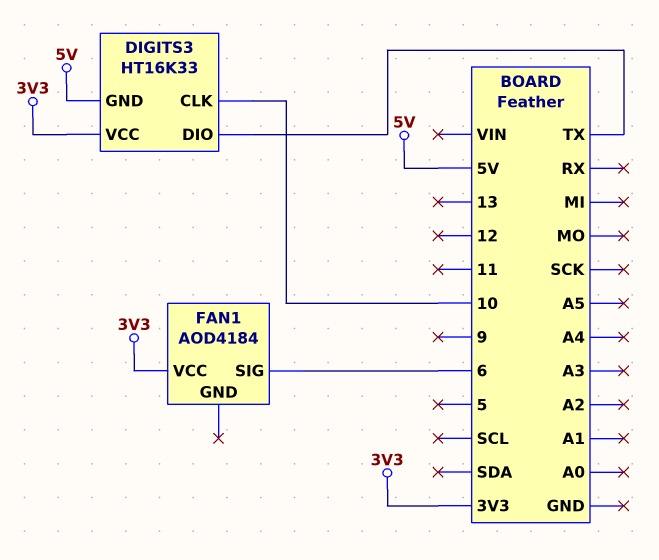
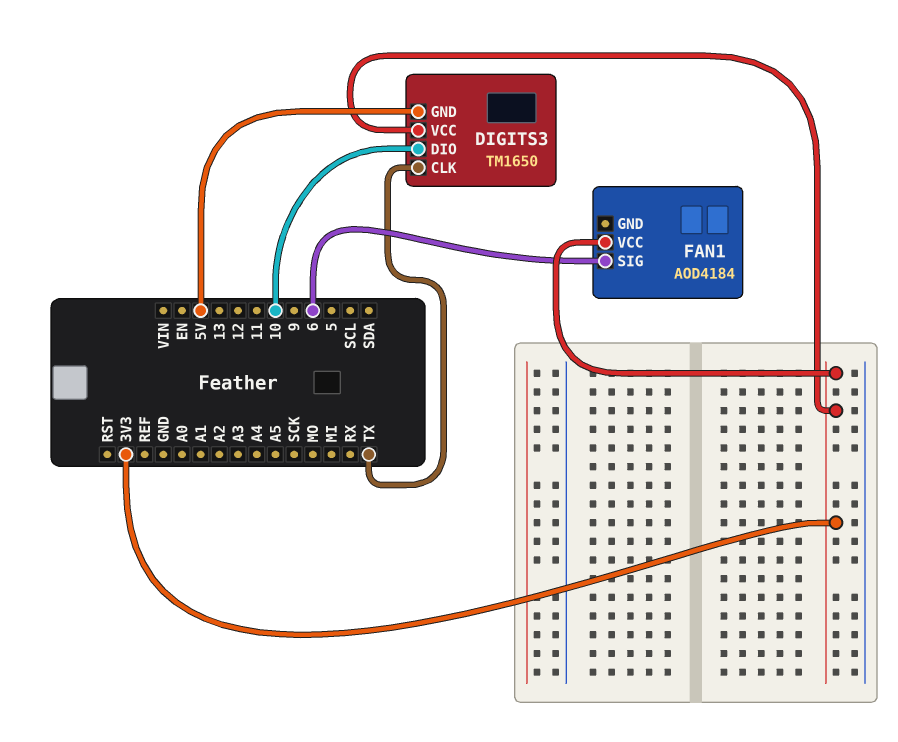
DIGITS3: HT16K33 -> TM1650
DIGITS3 pin CLK: 10 -> TX
DIGITS3 pin DIO: TX -> 10

